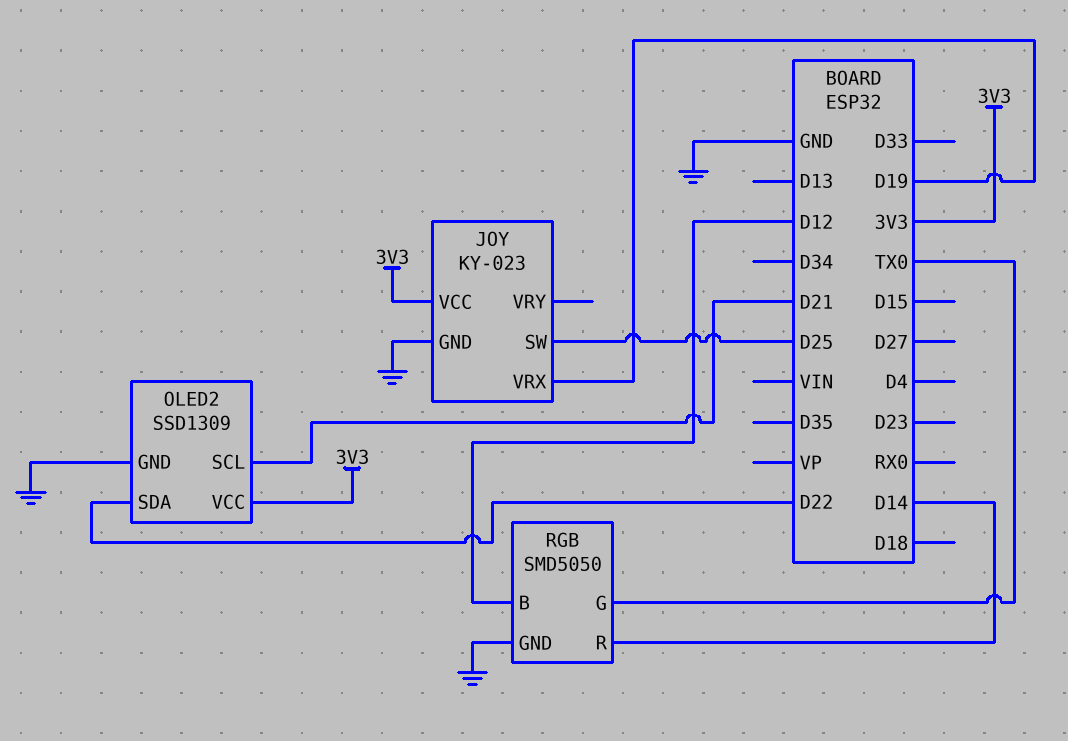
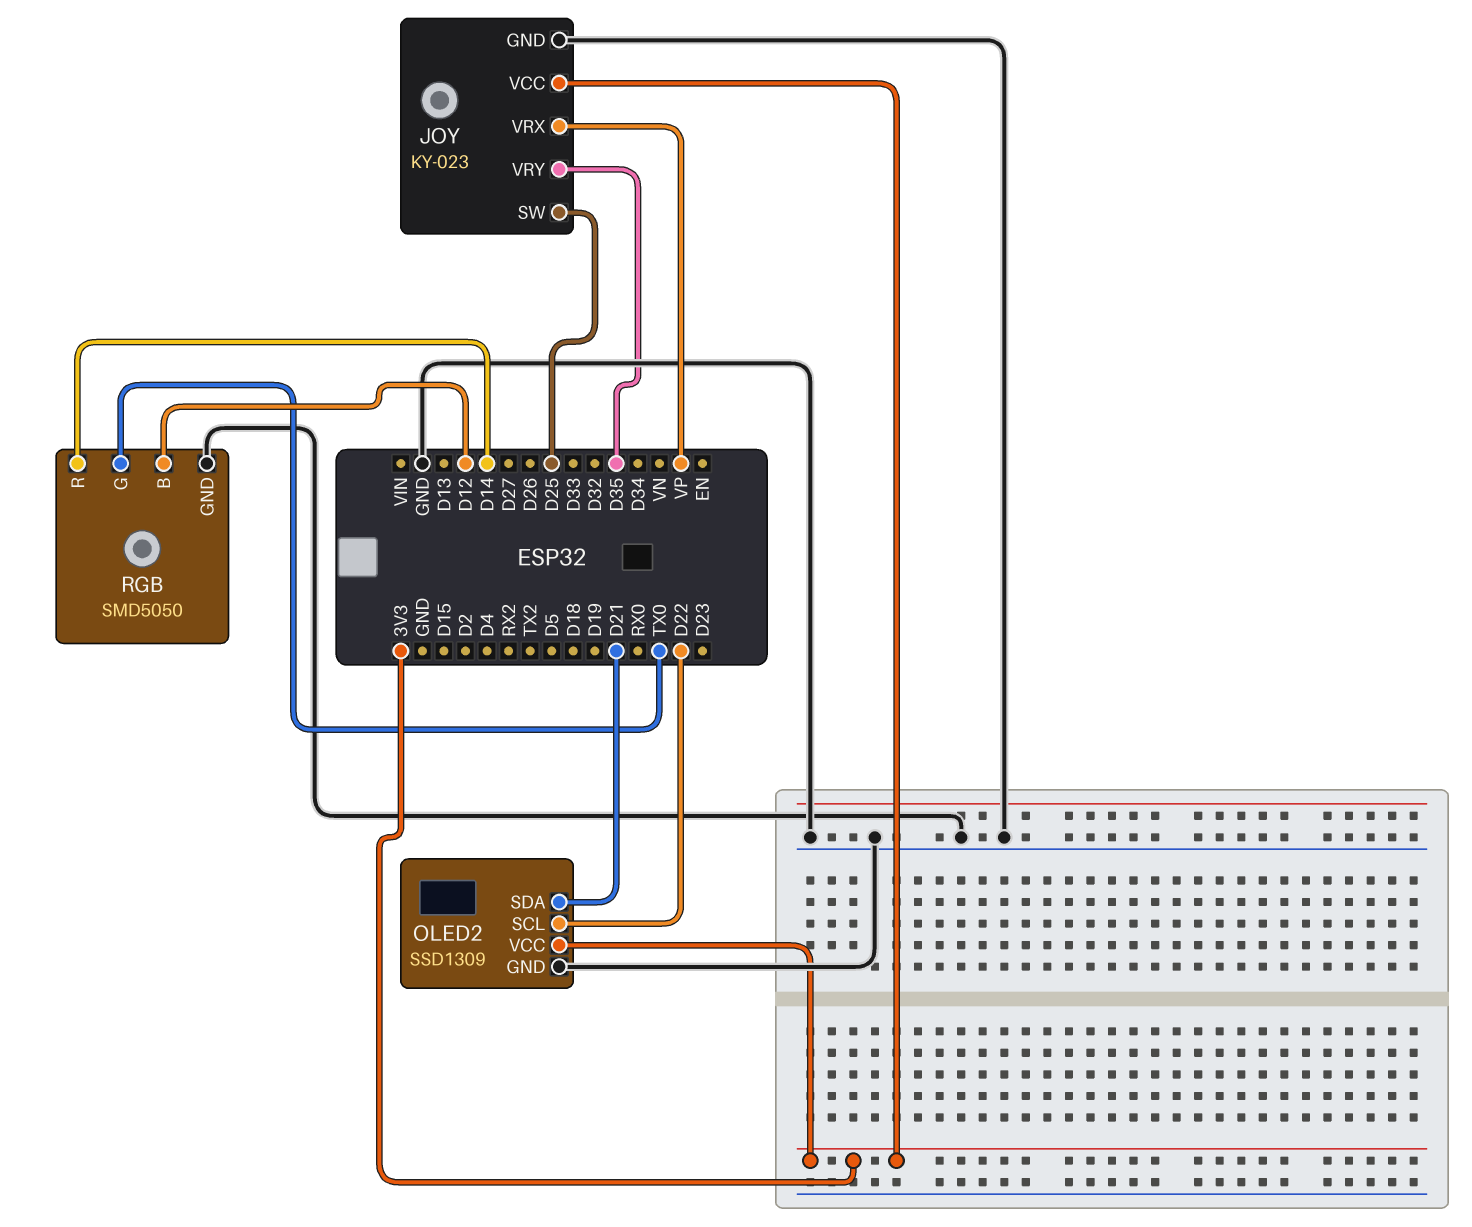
JOY pin VRX: D19 -> VP
JOY pin VRY: none -> D35
OLED2 pin SCL: D21 -> D22
OLED2 pin SDA: D22 -> D21

